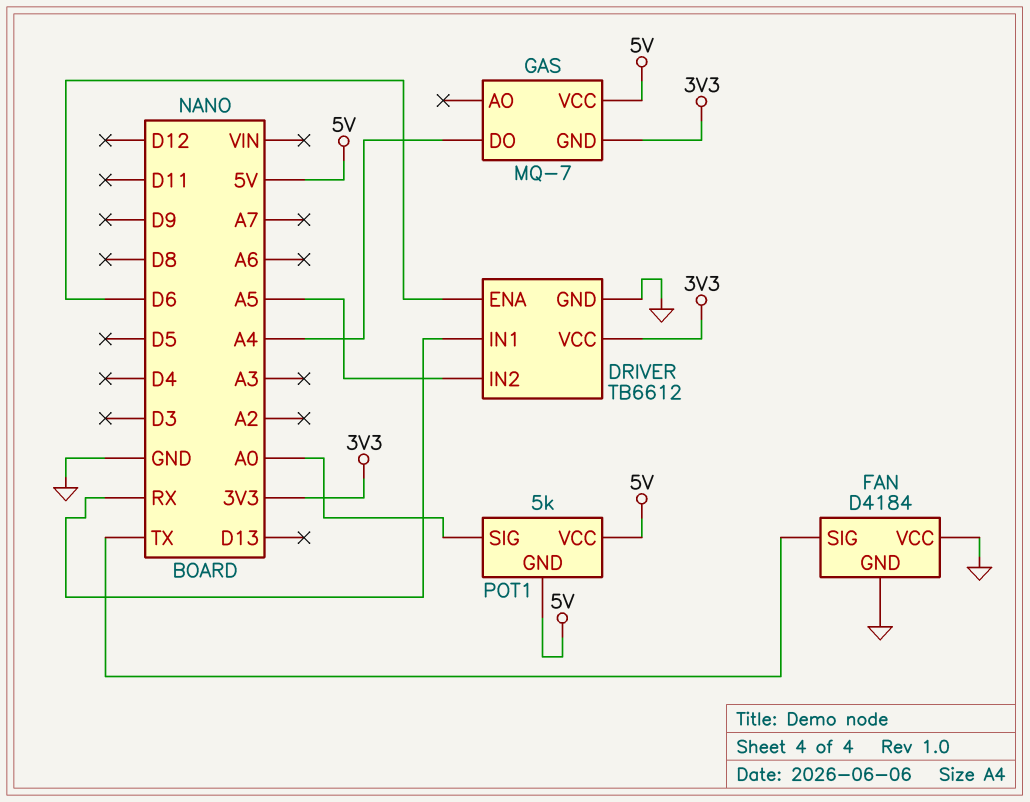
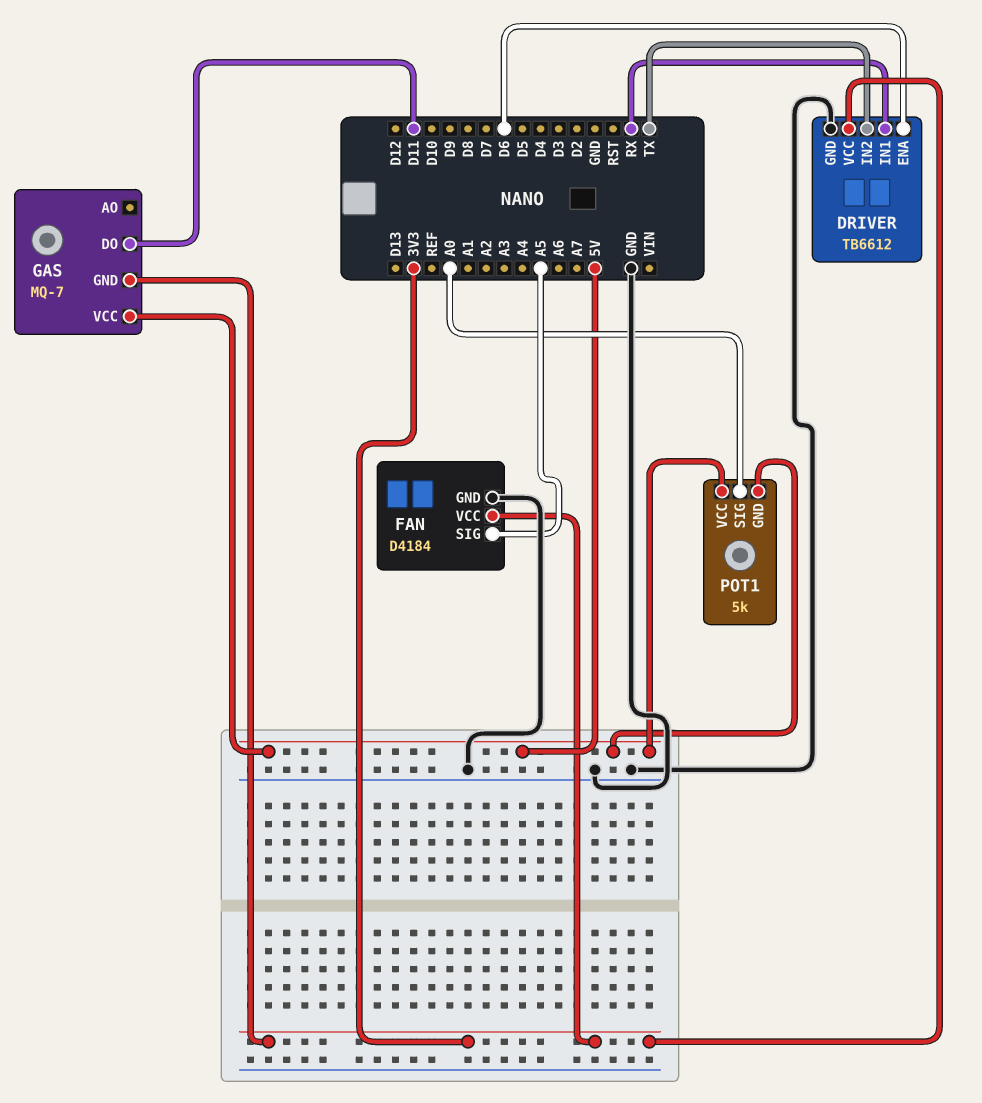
DRIVER pin IN2: A5 -> TX
FAN pin SIG: TX -> A5
FAN pin VCC: GND -> 3V3
GAS pin DO: A4 -> D11

